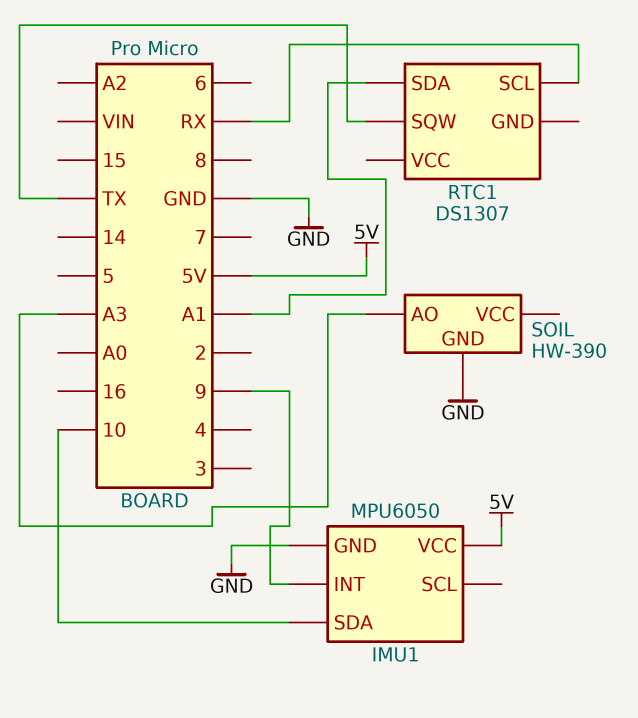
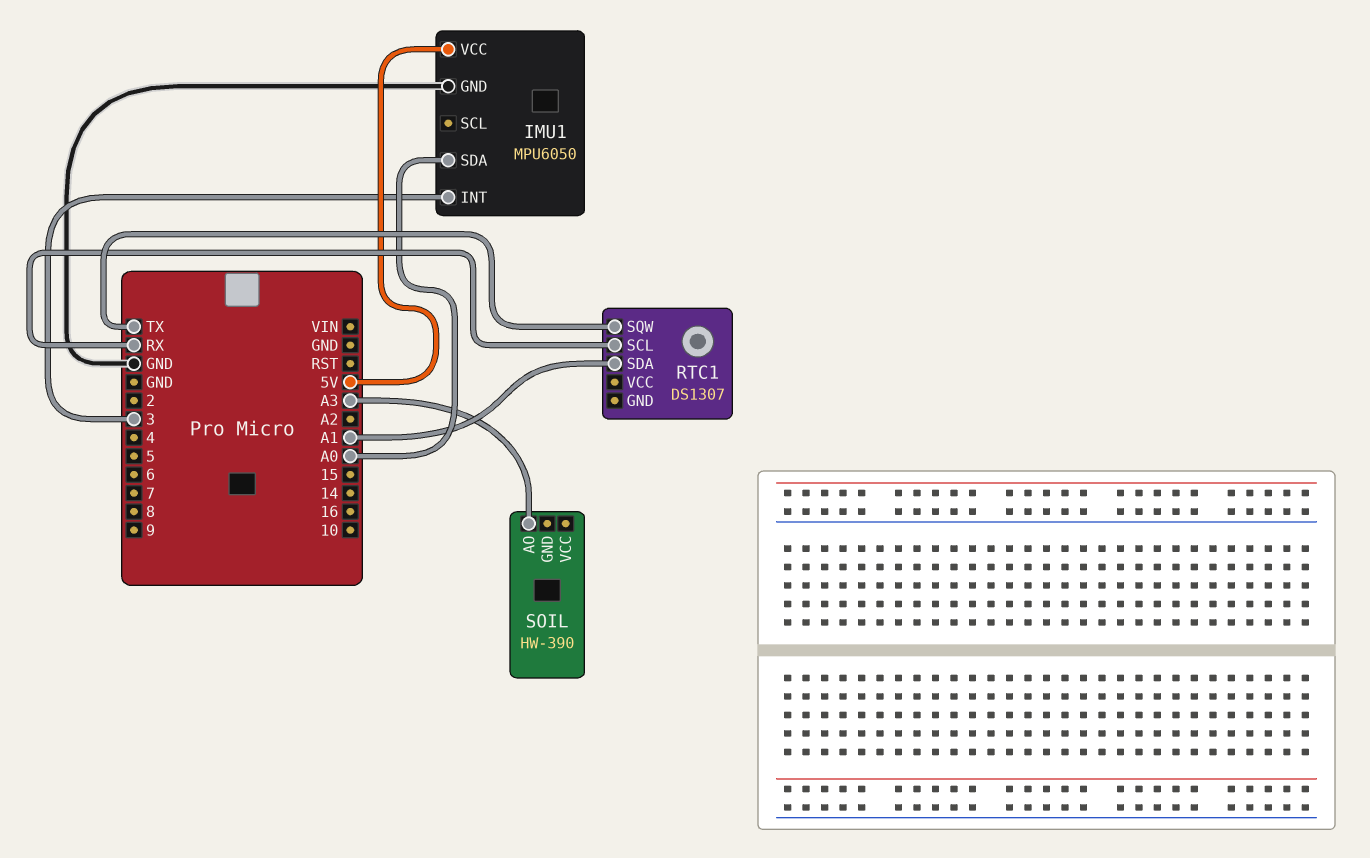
IMU1 pin INT: 9 -> 3
IMU1 pin SDA: 10 -> A0
SOIL pin GND: GND -> none

